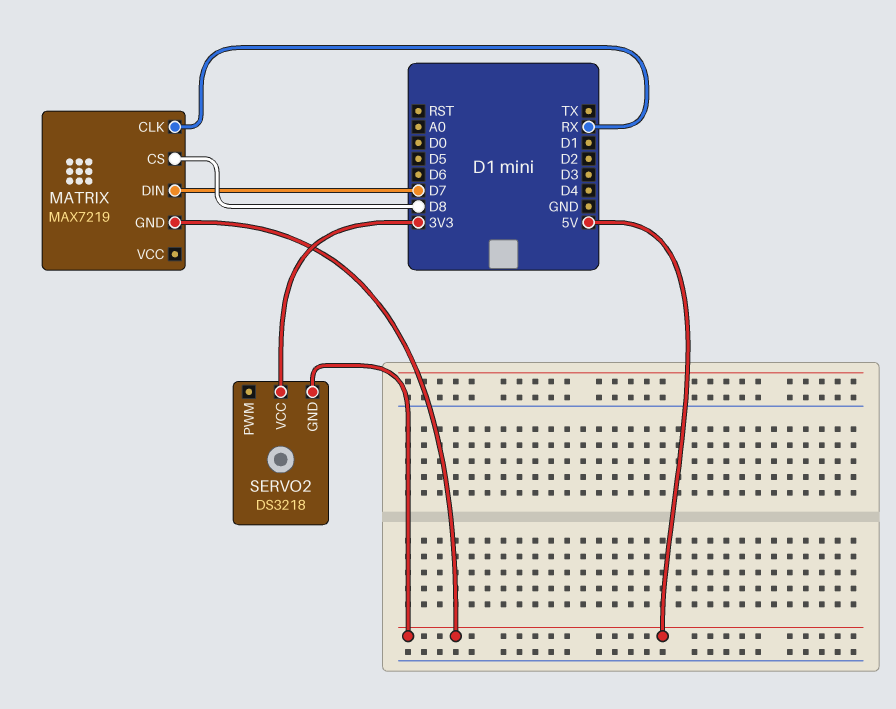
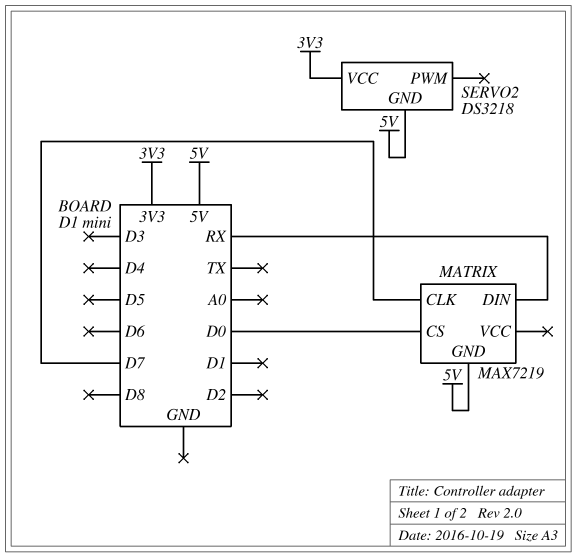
MATRIX pin CLK: RX -> D7
MATRIX pin CS: D8 -> D0
MATRIX pin DIN: D7 -> RX

